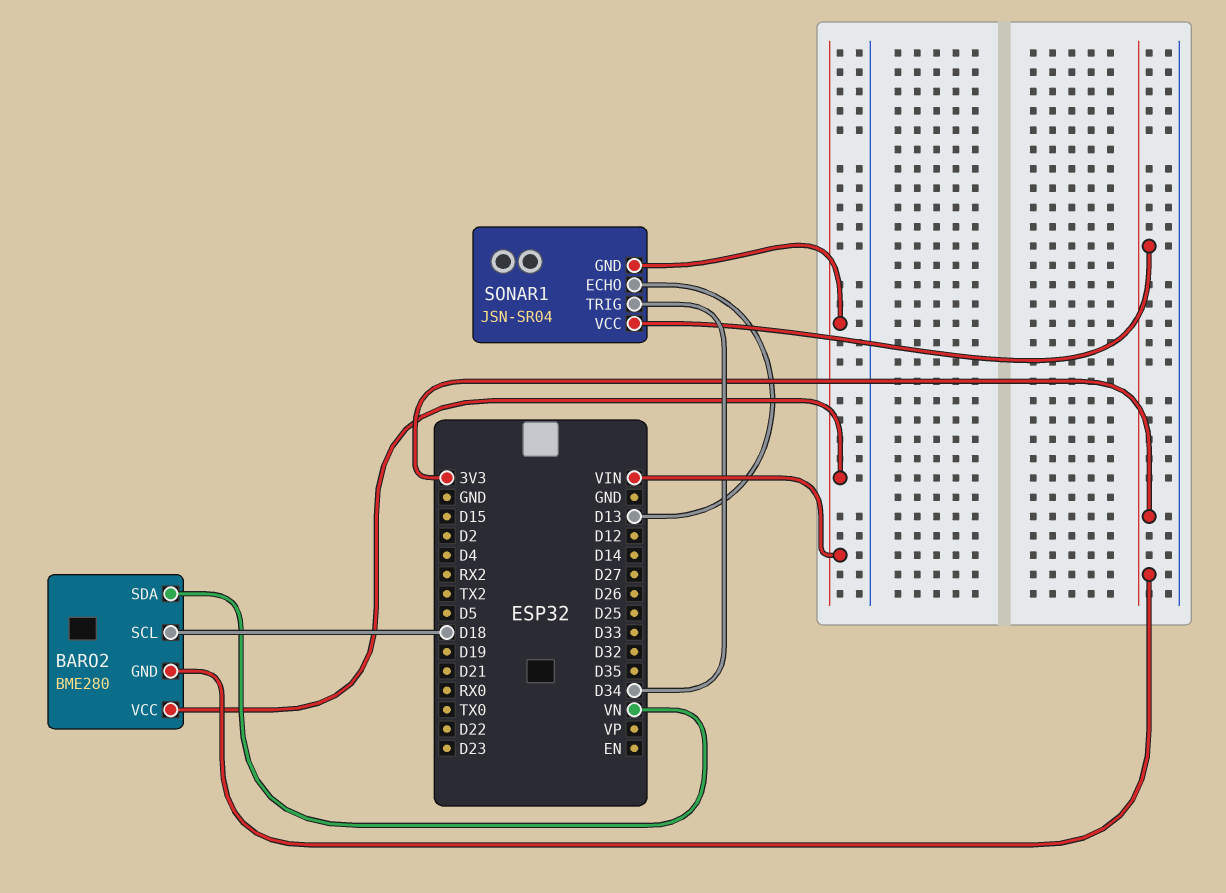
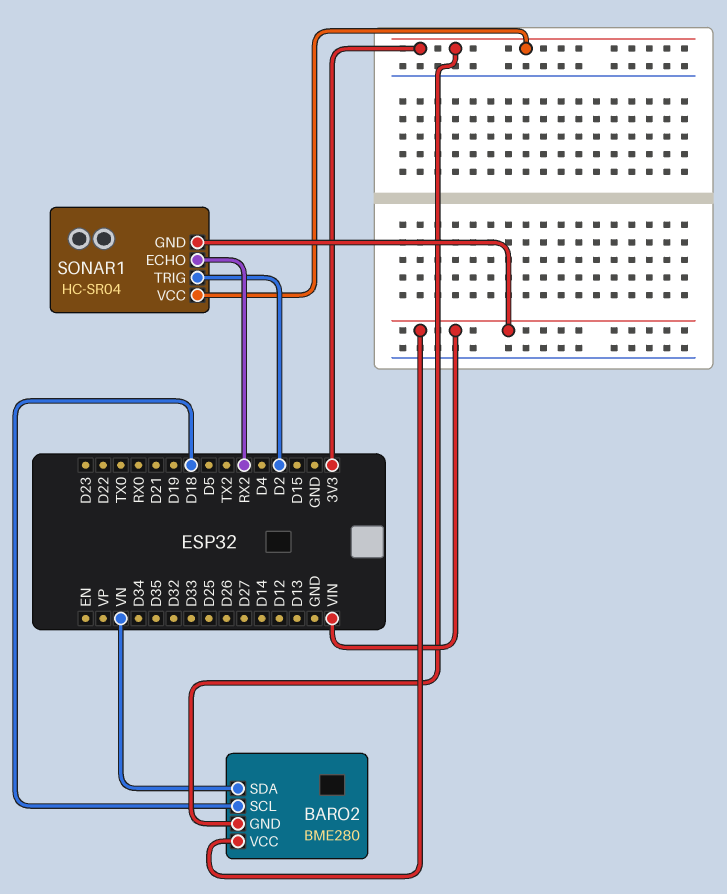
SONAR1: JSN-SR04 -> HC-SR04
SONAR1 pin ECHO: D13 -> RX2
SONAR1 pin TRIG: D34 -> D2

